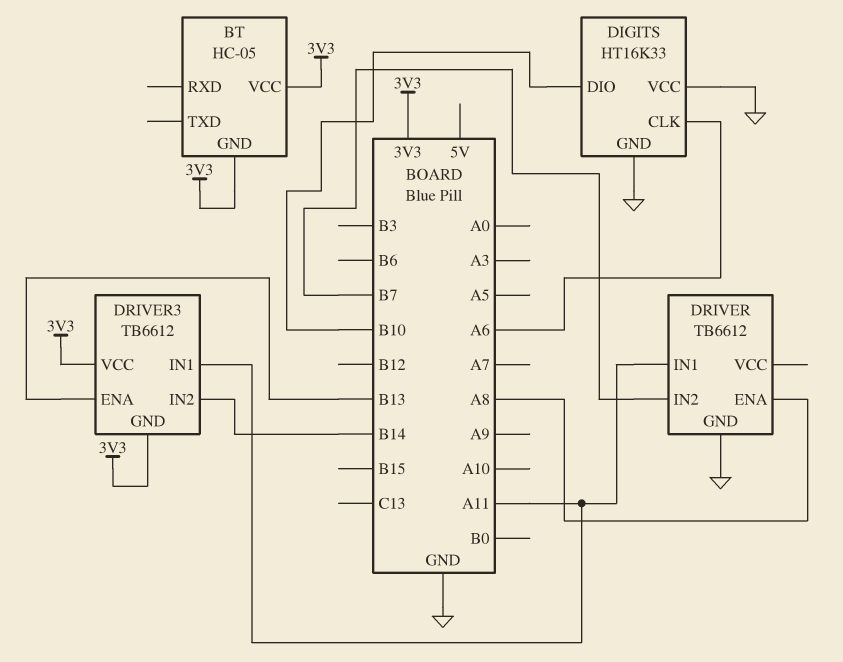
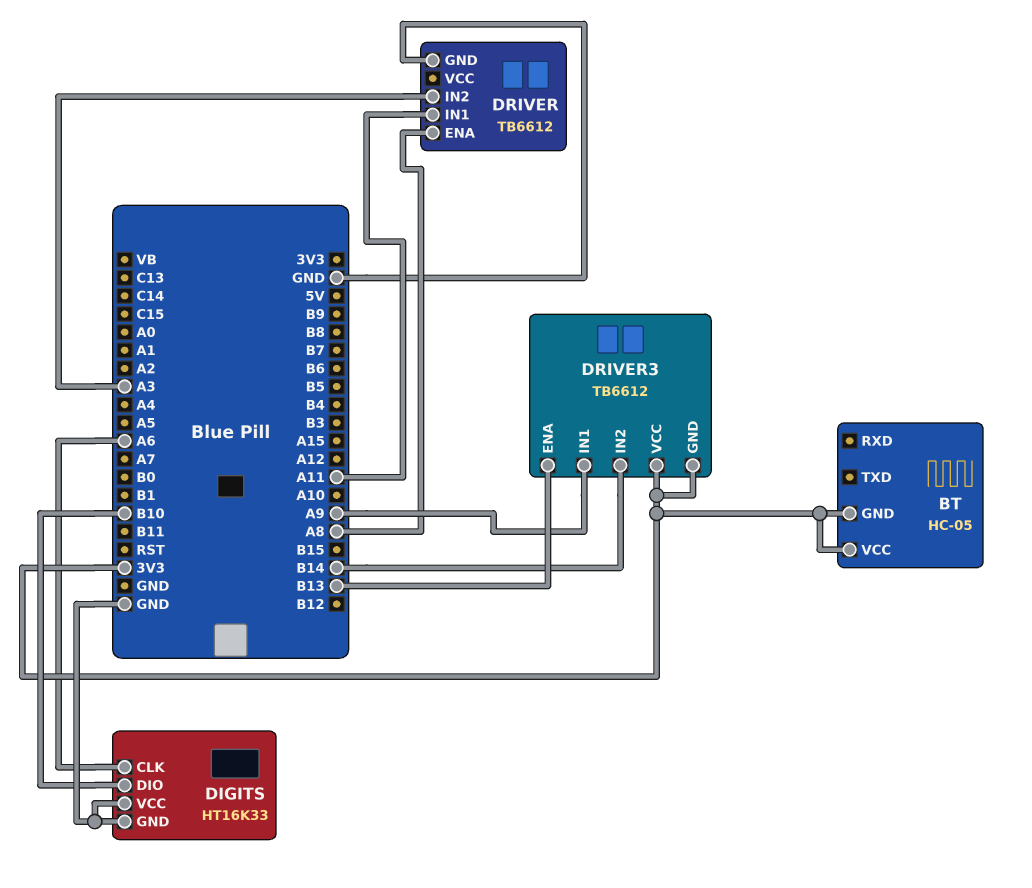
DRIVER pin IN2: B7 -> A3
DRIVER3 pin IN1: A11 -> A9

